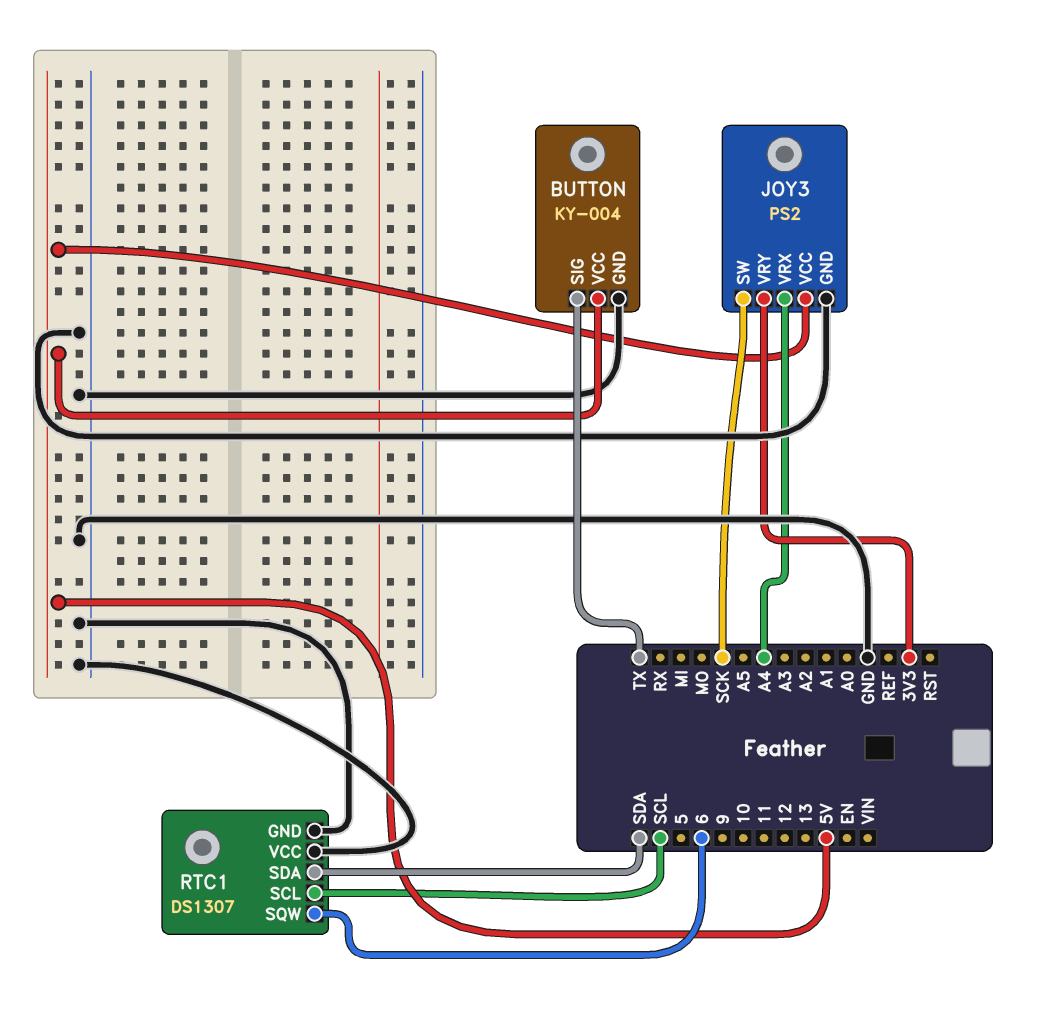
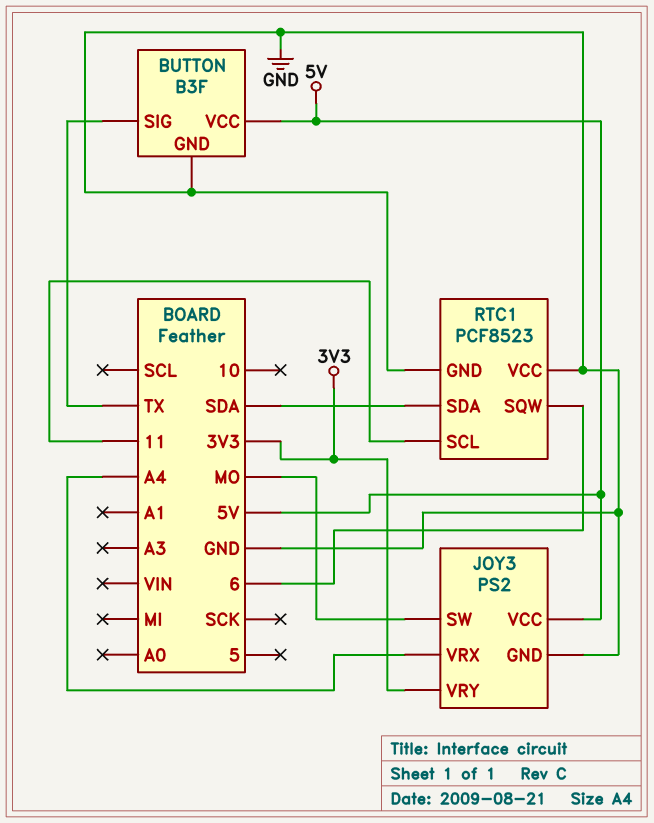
BUTTON: KY-004 -> B3F
JOY3 pin SW: SCK -> MO
RTC1: DS1307 -> PCF8523
RTC1 pin SCL: SCL -> 11

